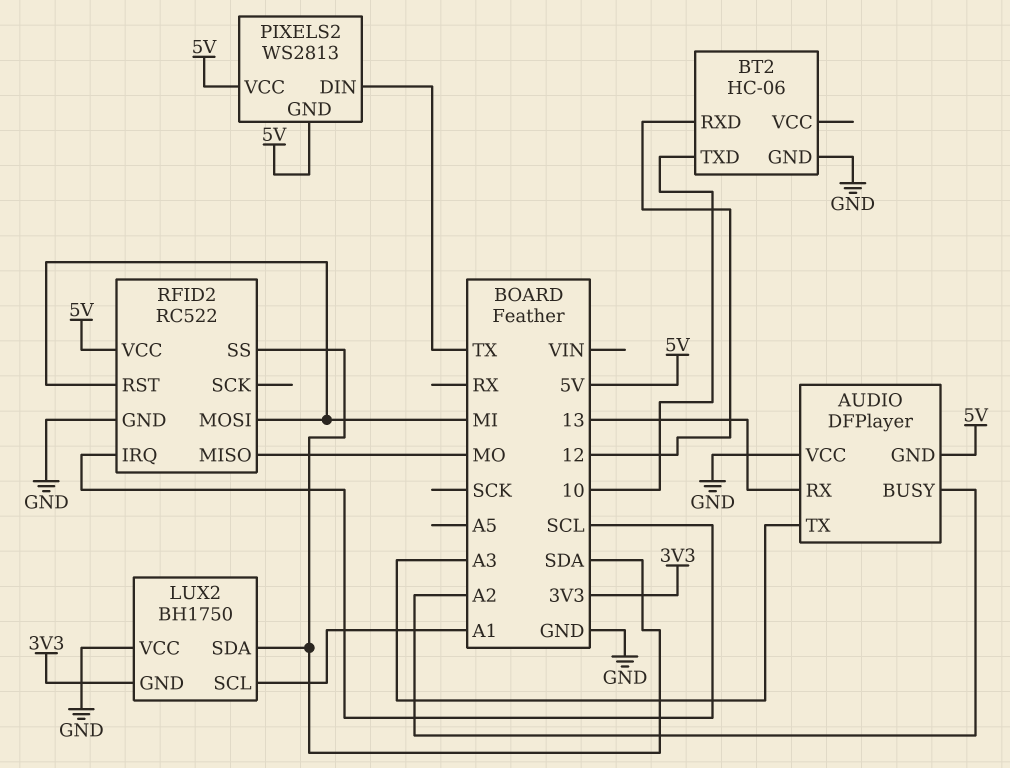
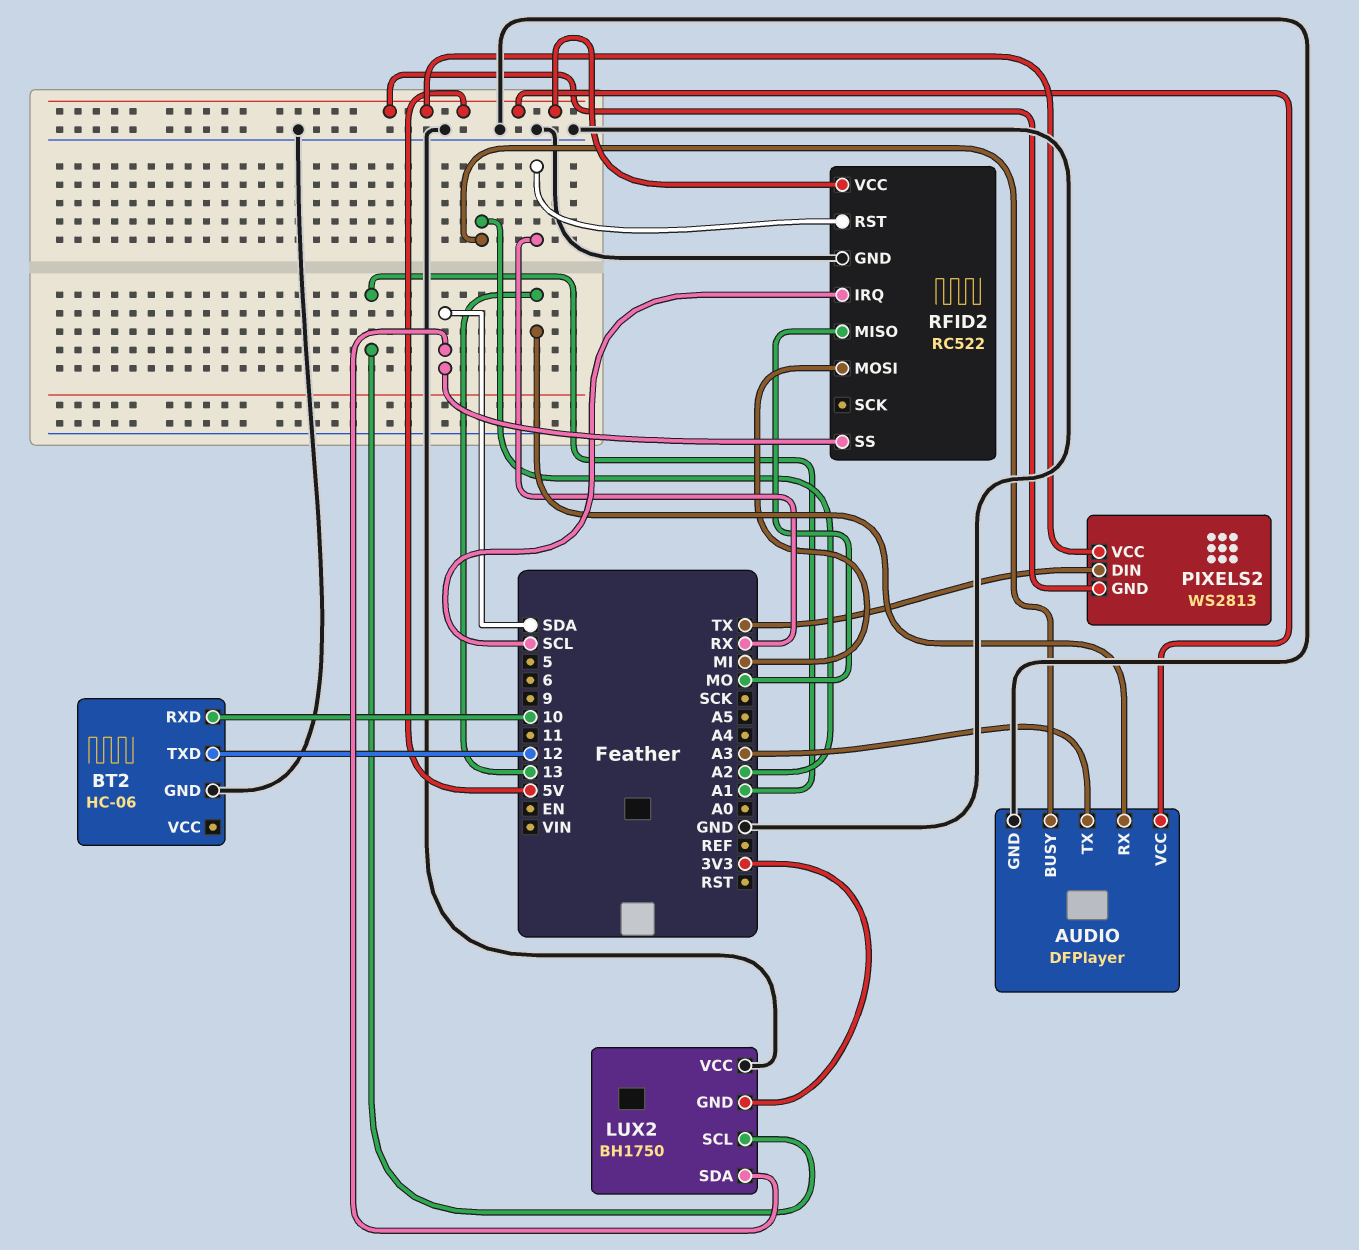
AUDIO pin GND: 5V -> GND
AUDIO pin VCC: GND -> 5V
BT2 pin RXD: 12 -> 10
BT2 pin TXD: 10 -> 12
RFID2 pin RST: MI -> RX

